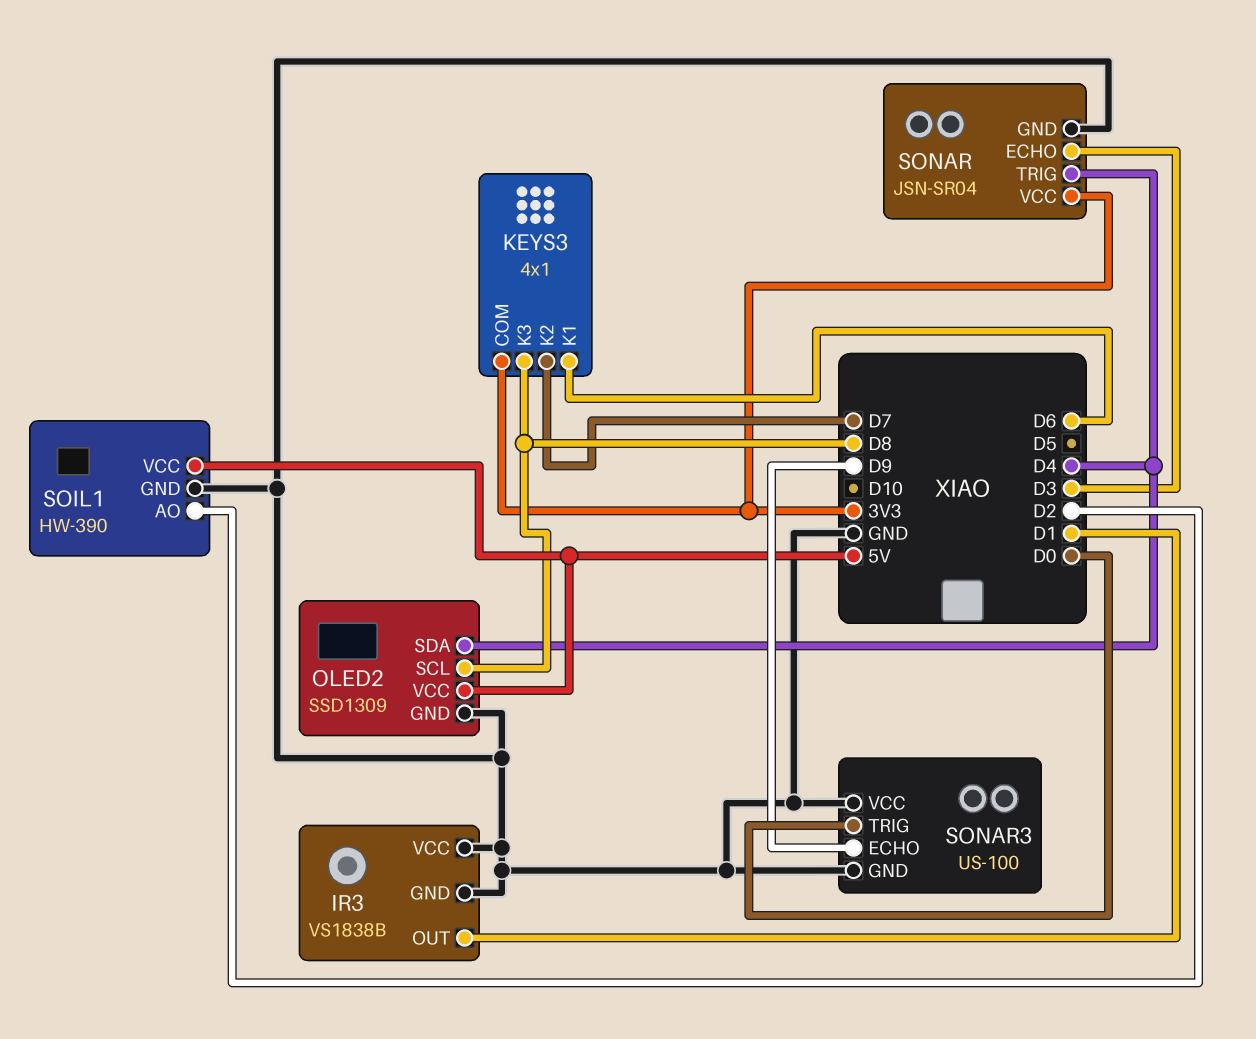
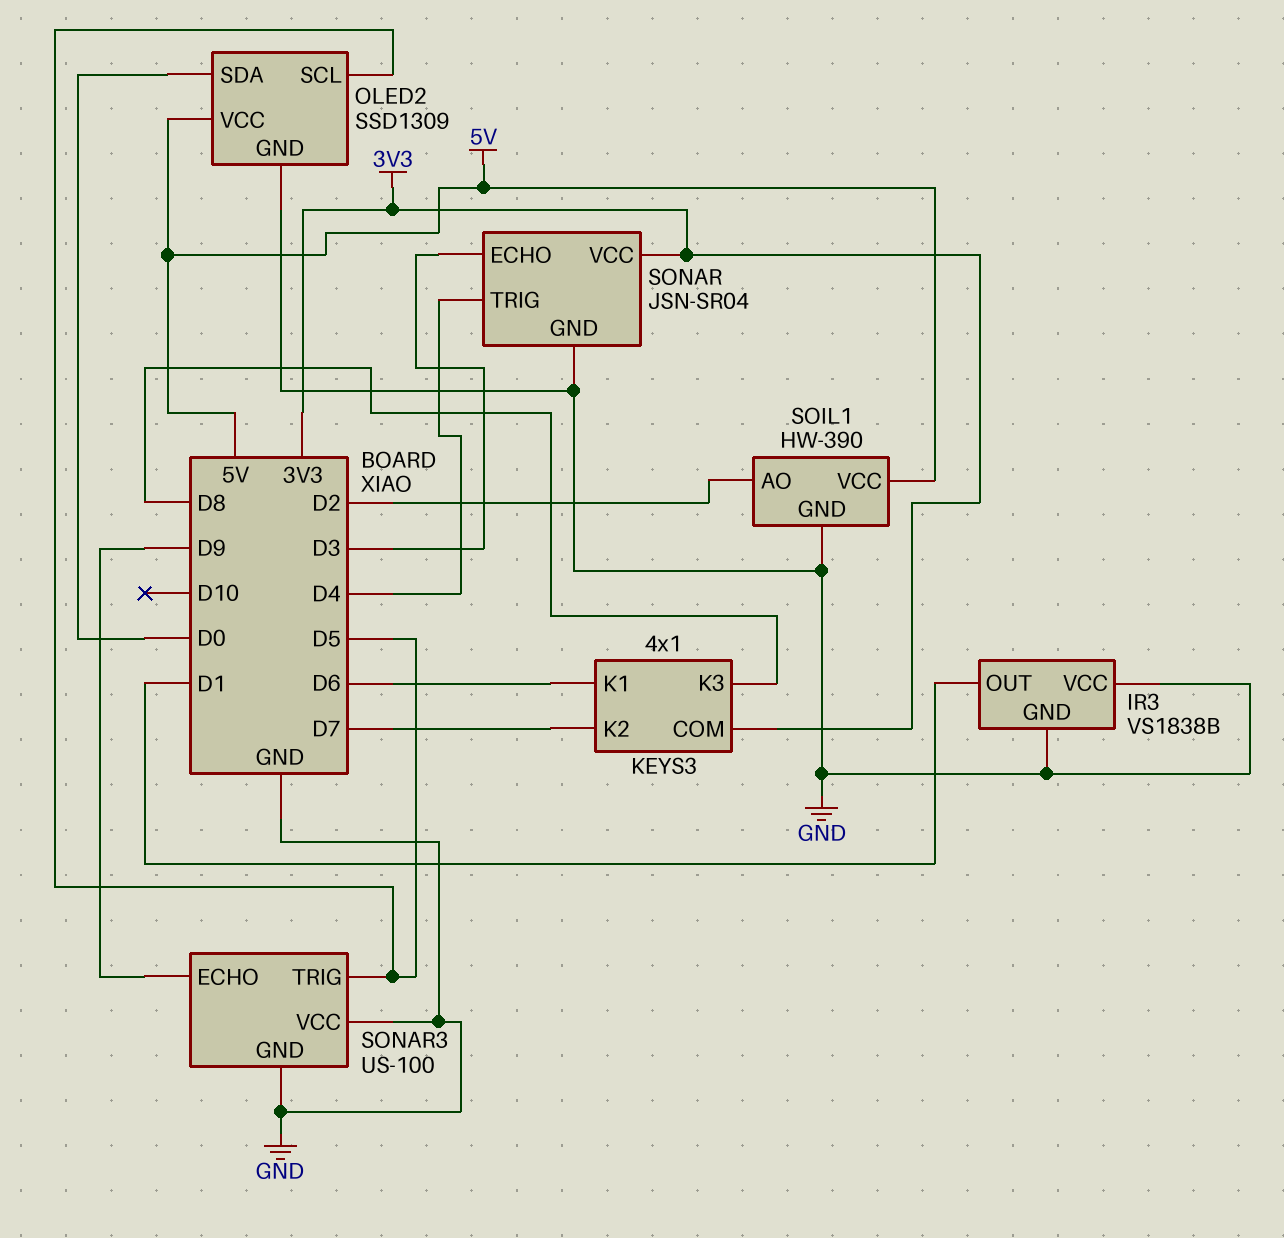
OLED2 pin SCL: D8 -> D5
OLED2 pin SDA: D4 -> D0
SONAR3 pin TRIG: D0 -> D5

